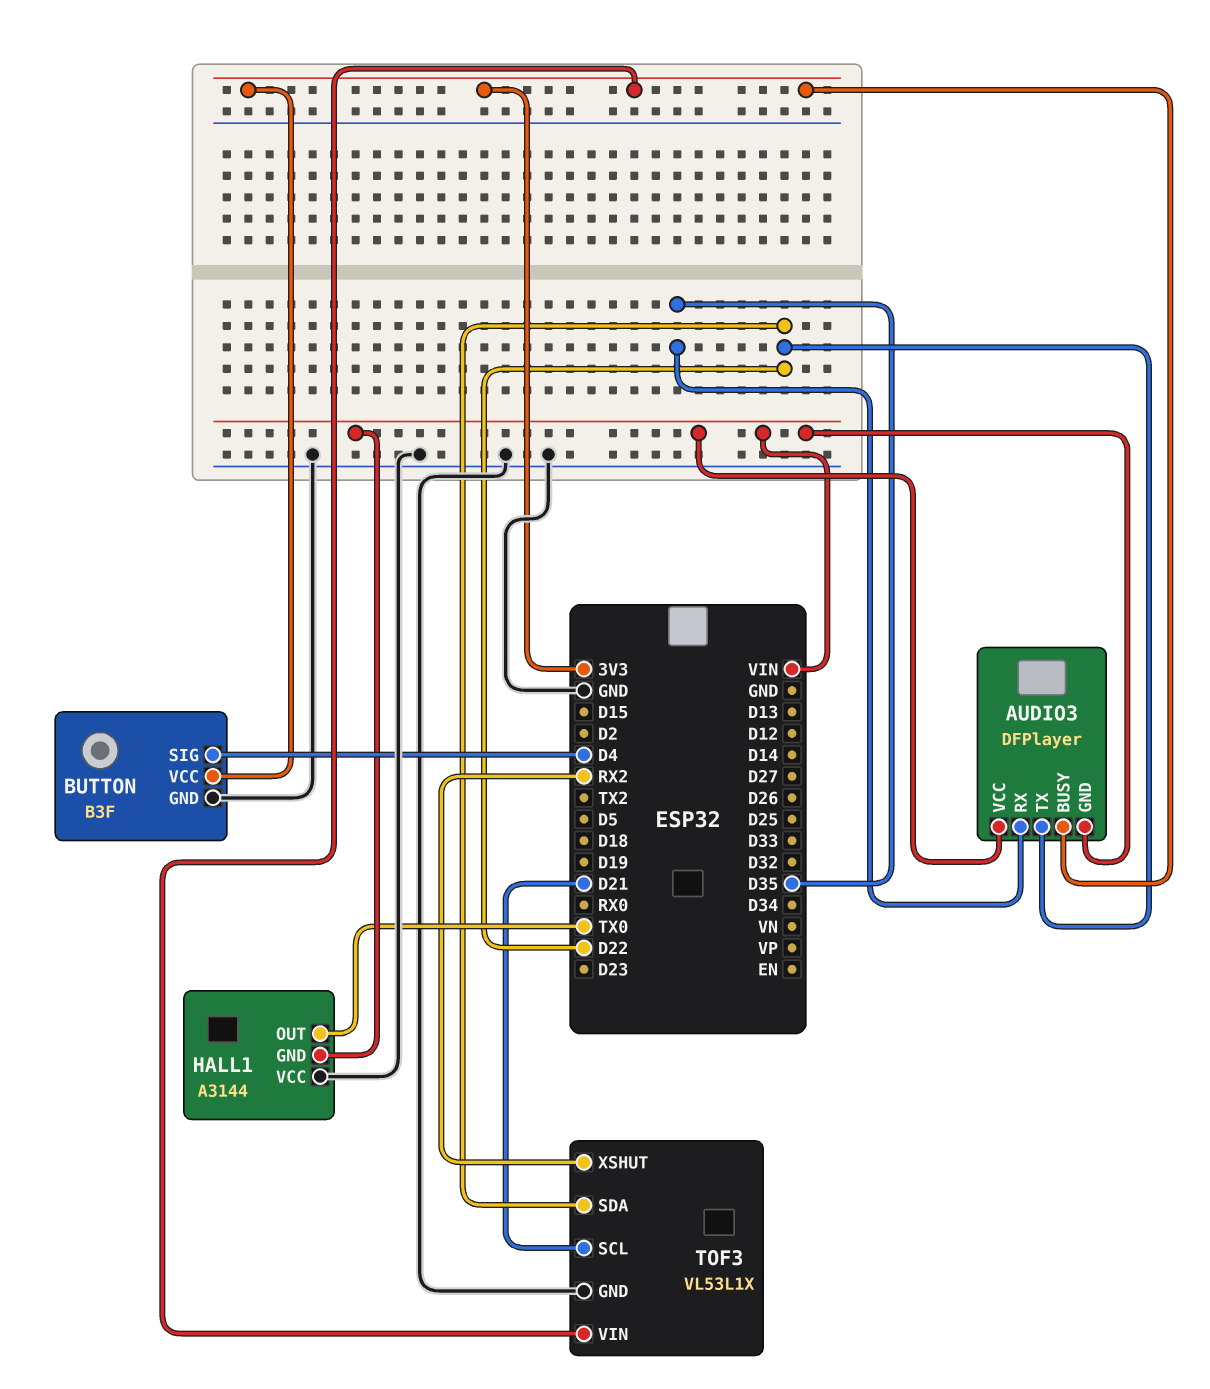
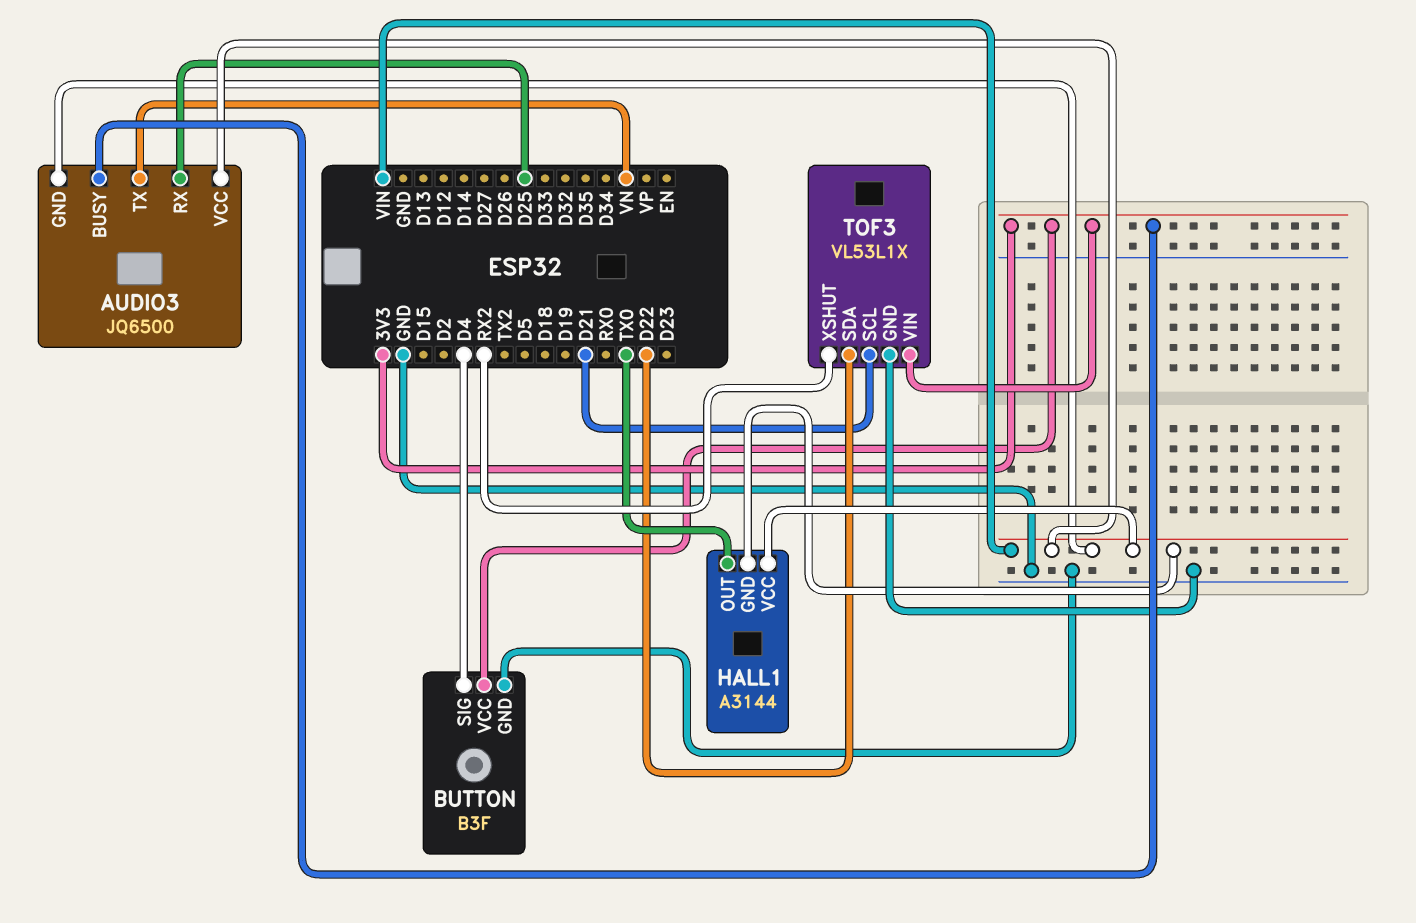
AUDIO3: DFPlayer -> JQ6500
AUDIO3 pin RX: D35 -> D25
AUDIO3 pin TX: D22 -> VN
HALL1 pin VCC: GND -> VIN

